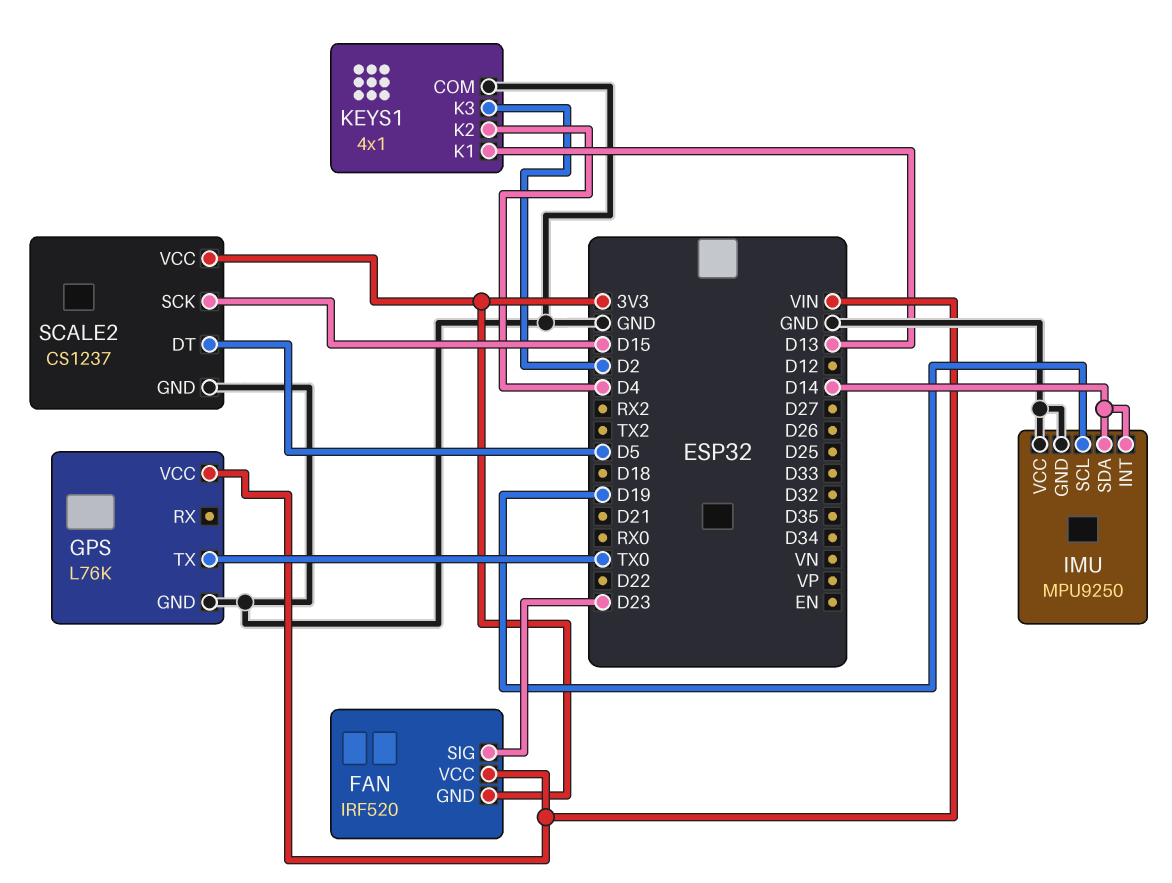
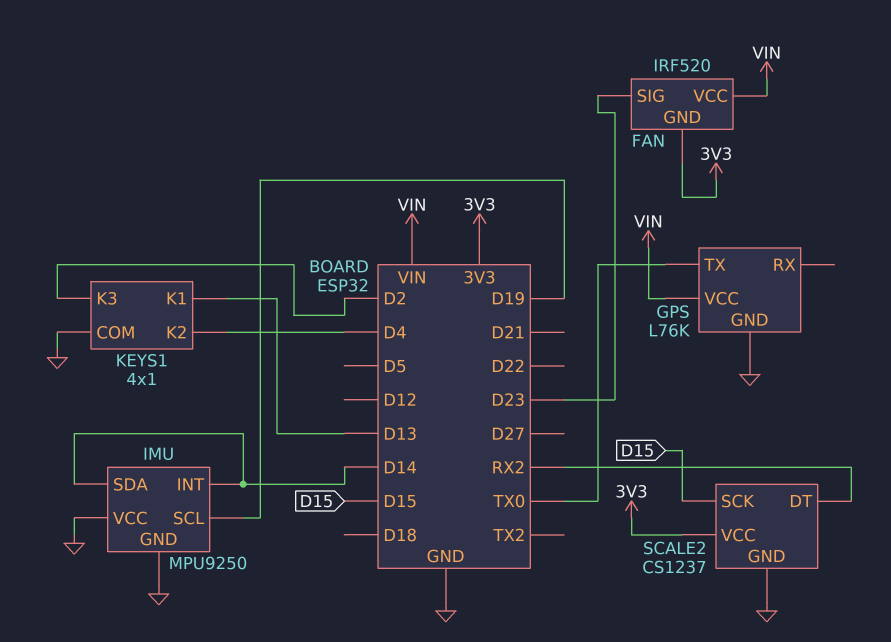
SCALE2 pin DT: D5 -> RX2

